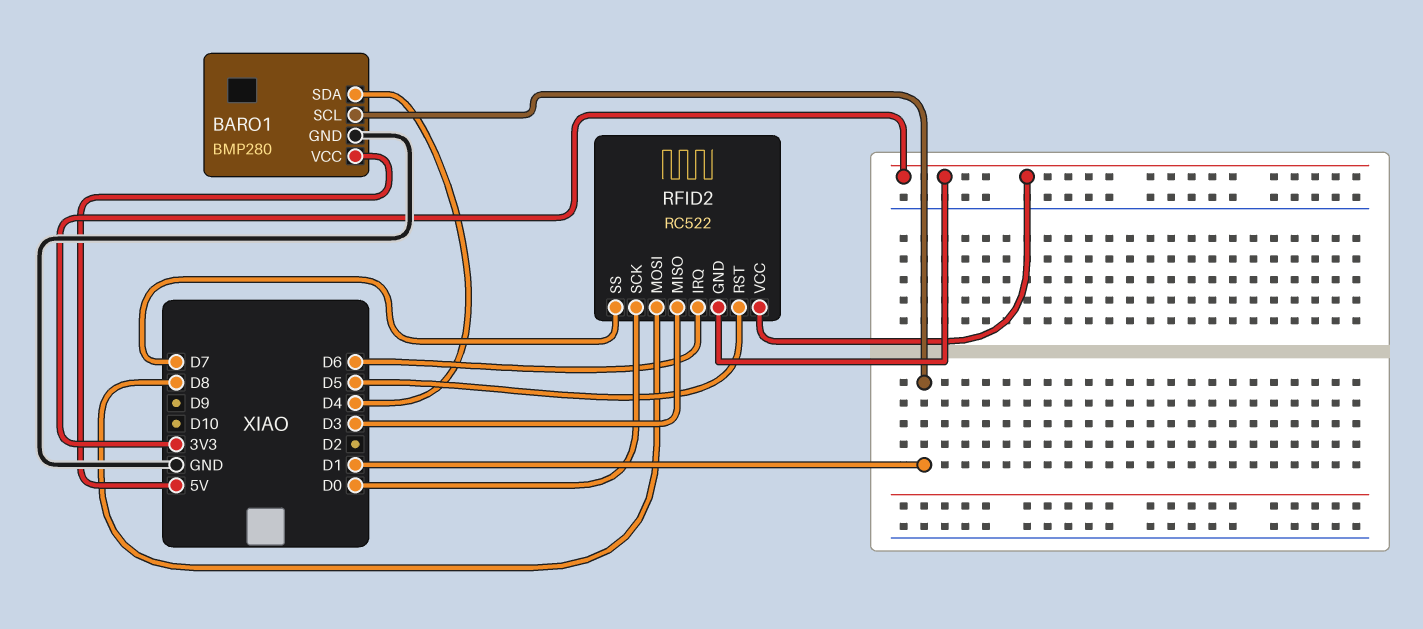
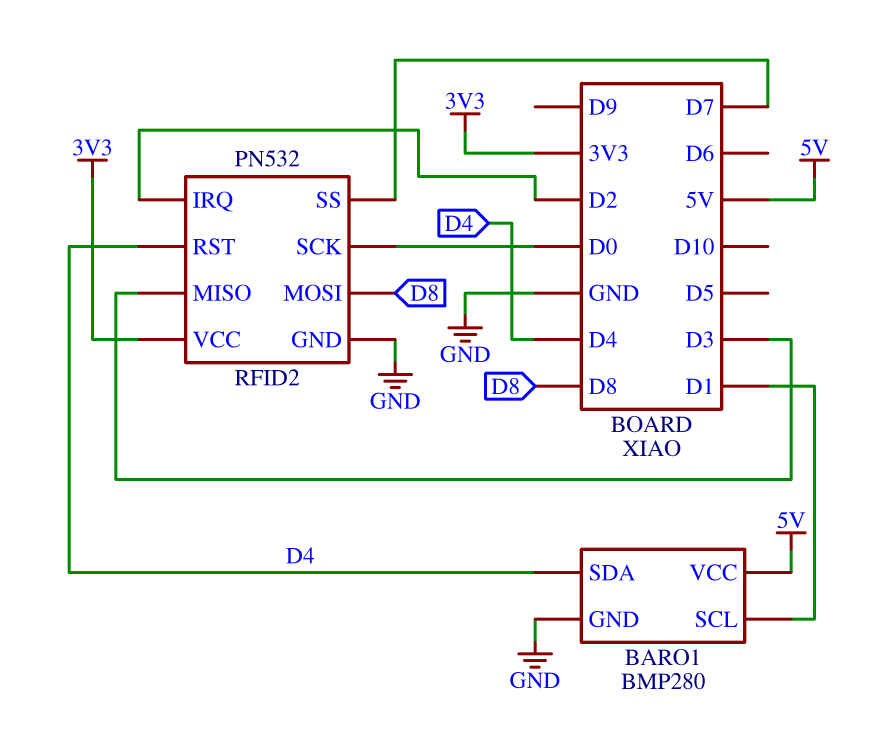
RFID2: RC522 -> PN532
RFID2 pin GND: 3V3 -> GND
RFID2 pin IRQ: D6 -> D2
RFID2 pin RST: D5 -> D4

